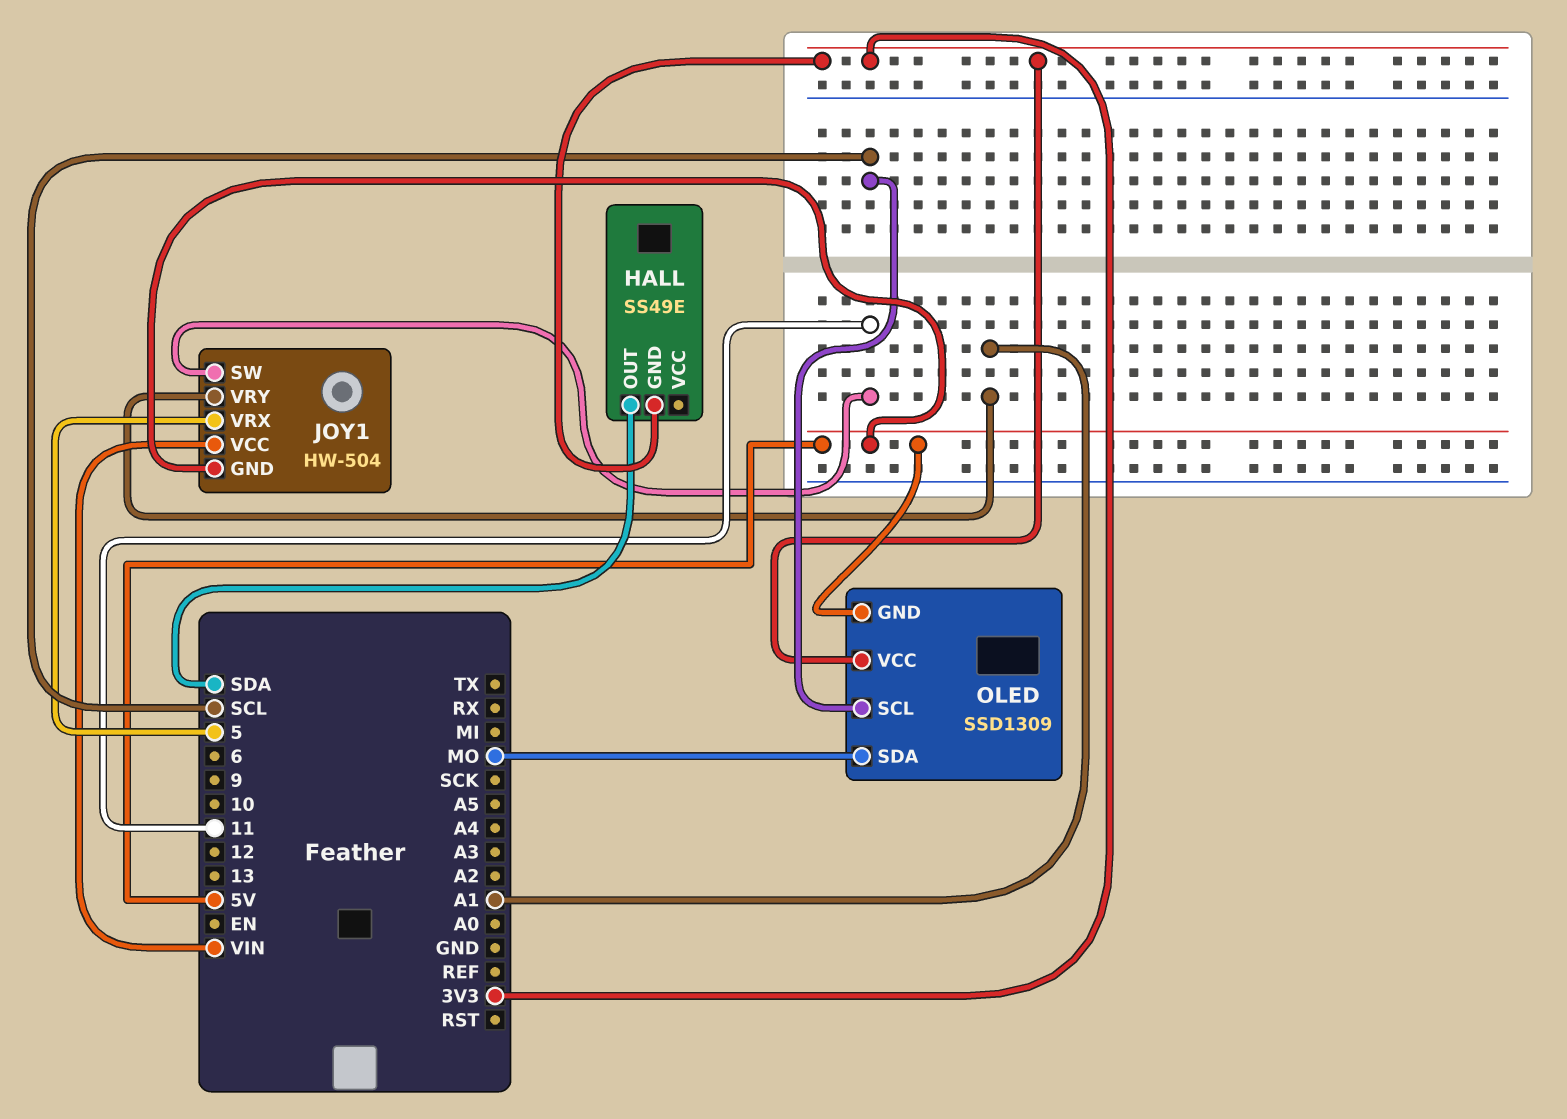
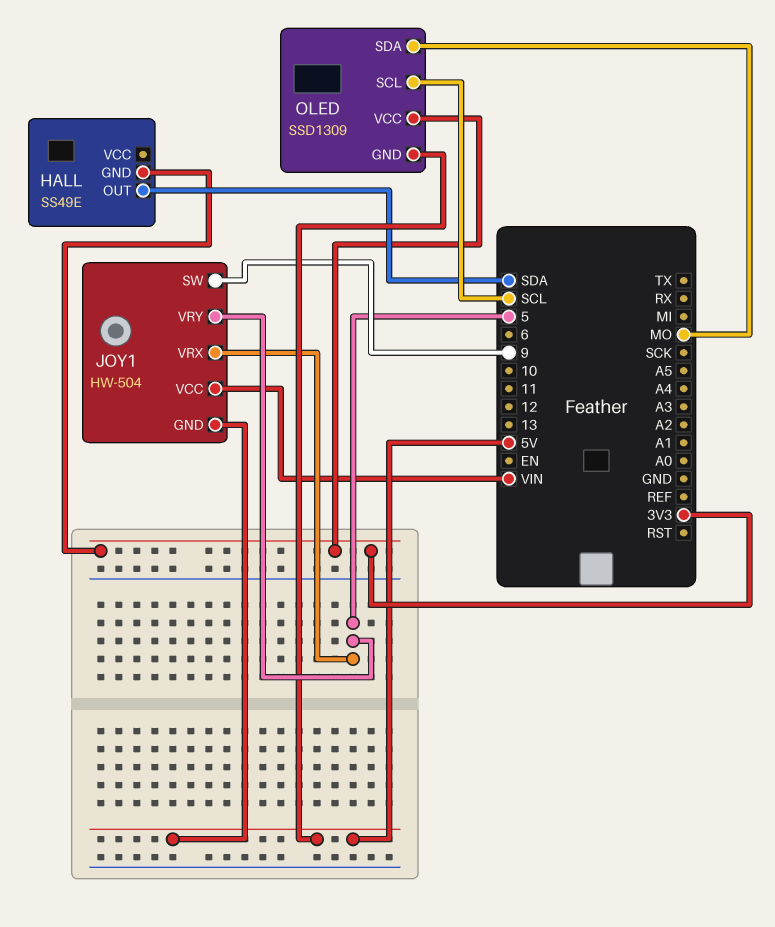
JOY1 pin SW: 11 -> 9
JOY1 pin VRY: A1 -> 5

